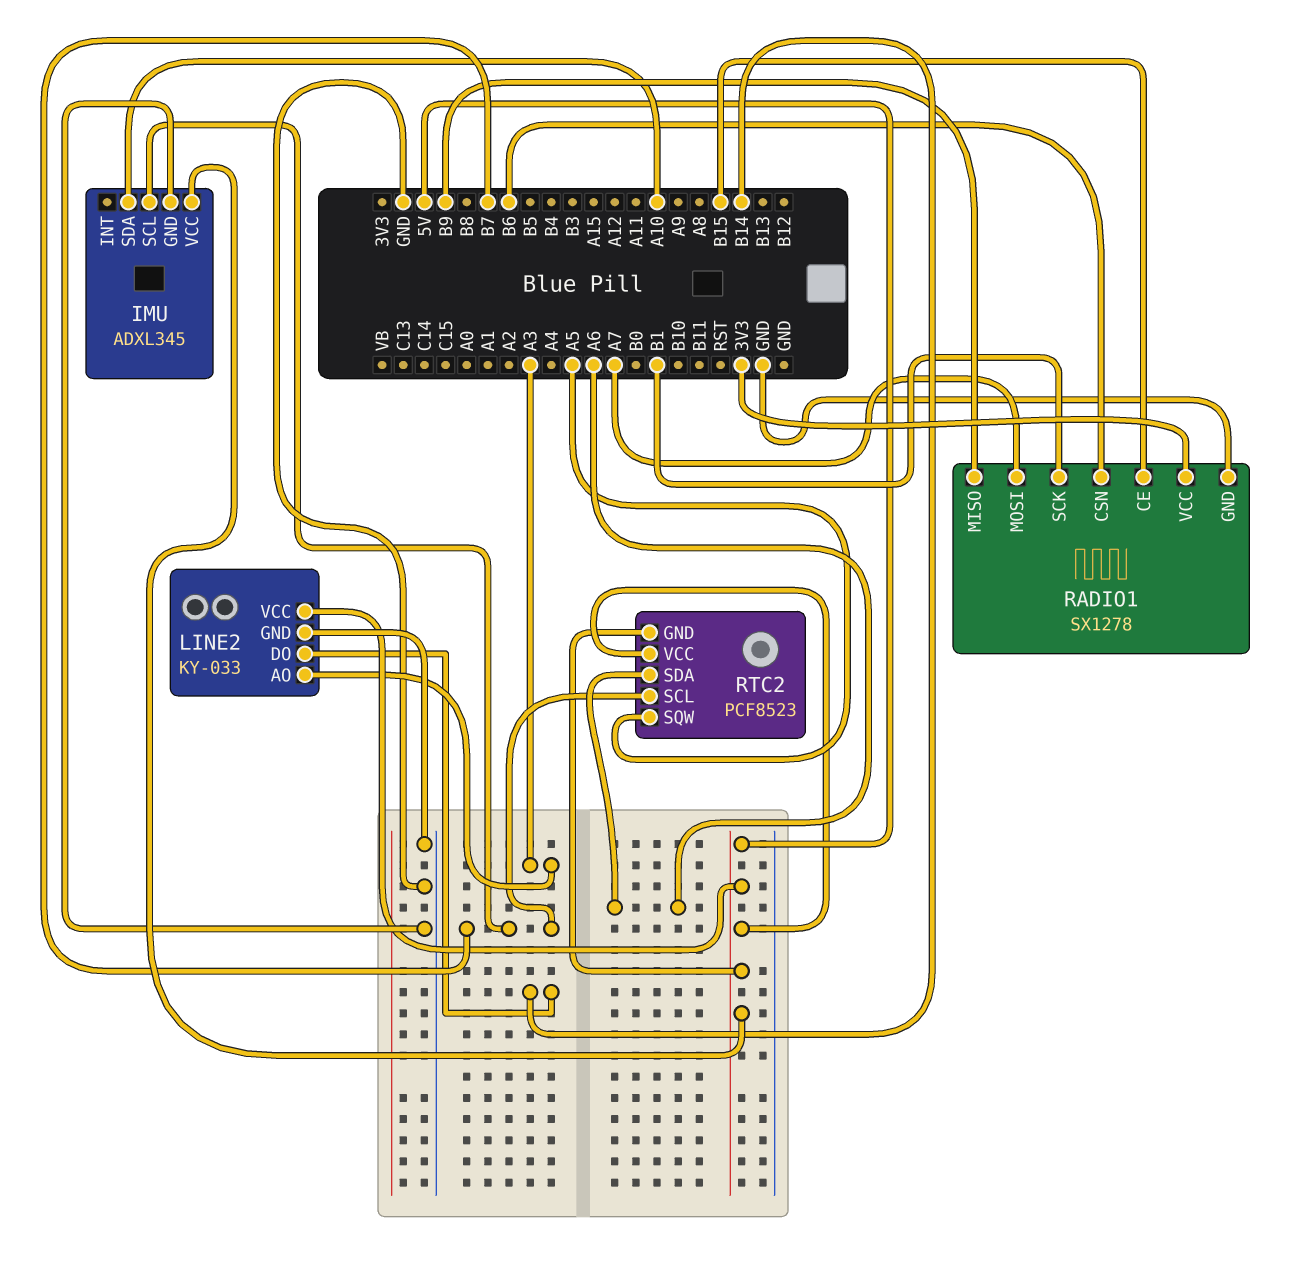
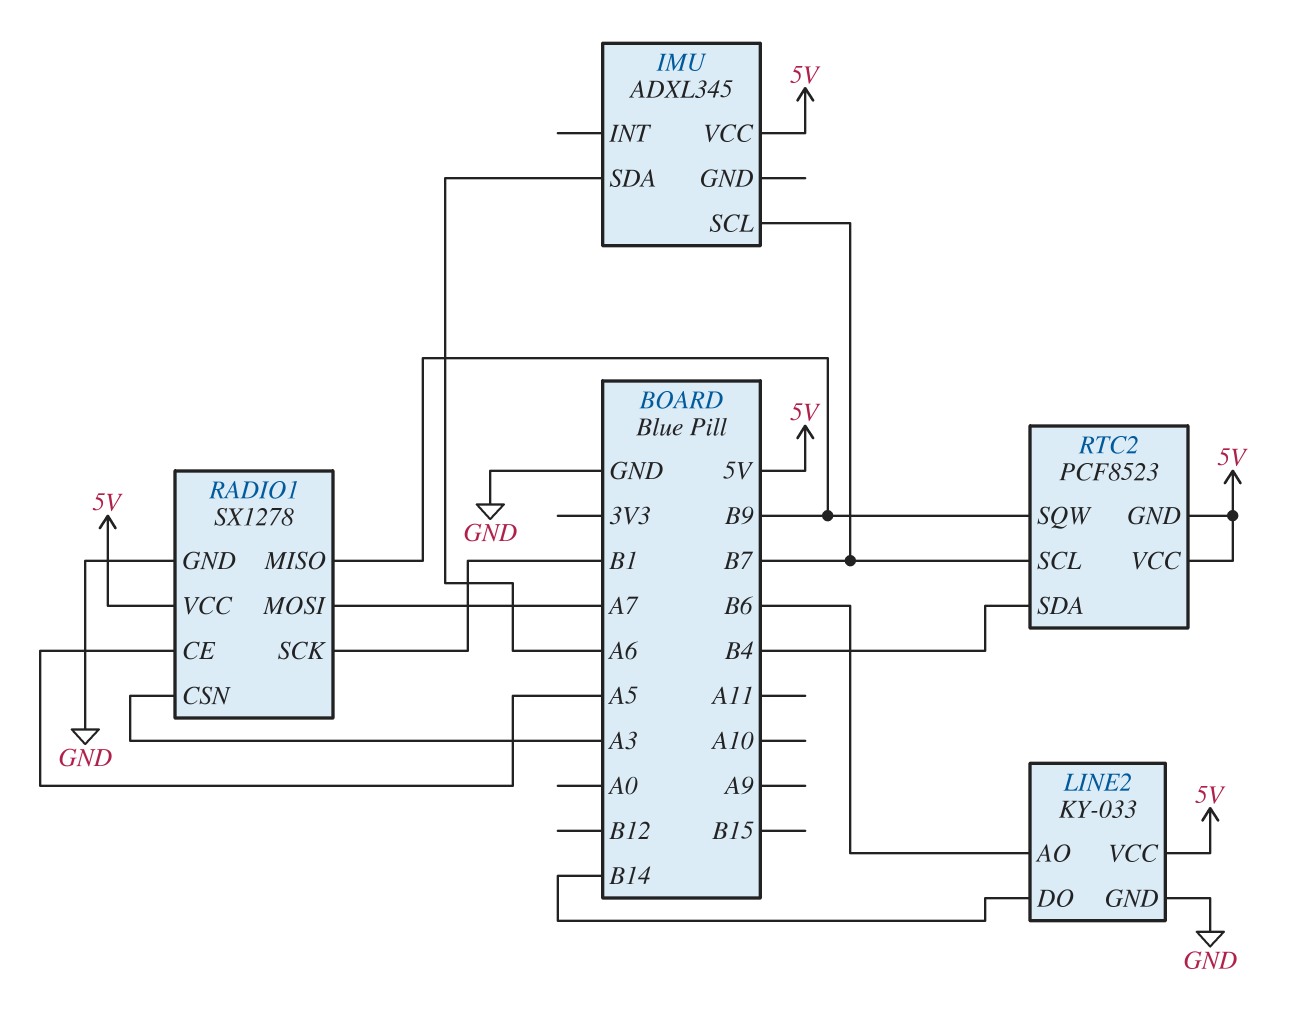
IMU pin GND: GND -> none
IMU pin SDA: A10 -> A6
LINE2 pin AO: A3 -> B6
RADIO1 pin CE: B15 -> A5
RADIO1 pin CSN: B6 -> A3
RADIO1 pin VCC: 3V3 -> 5V
RTC2 pin SDA: A6 -> B4
RTC2 pin SQW: A5 -> B9

